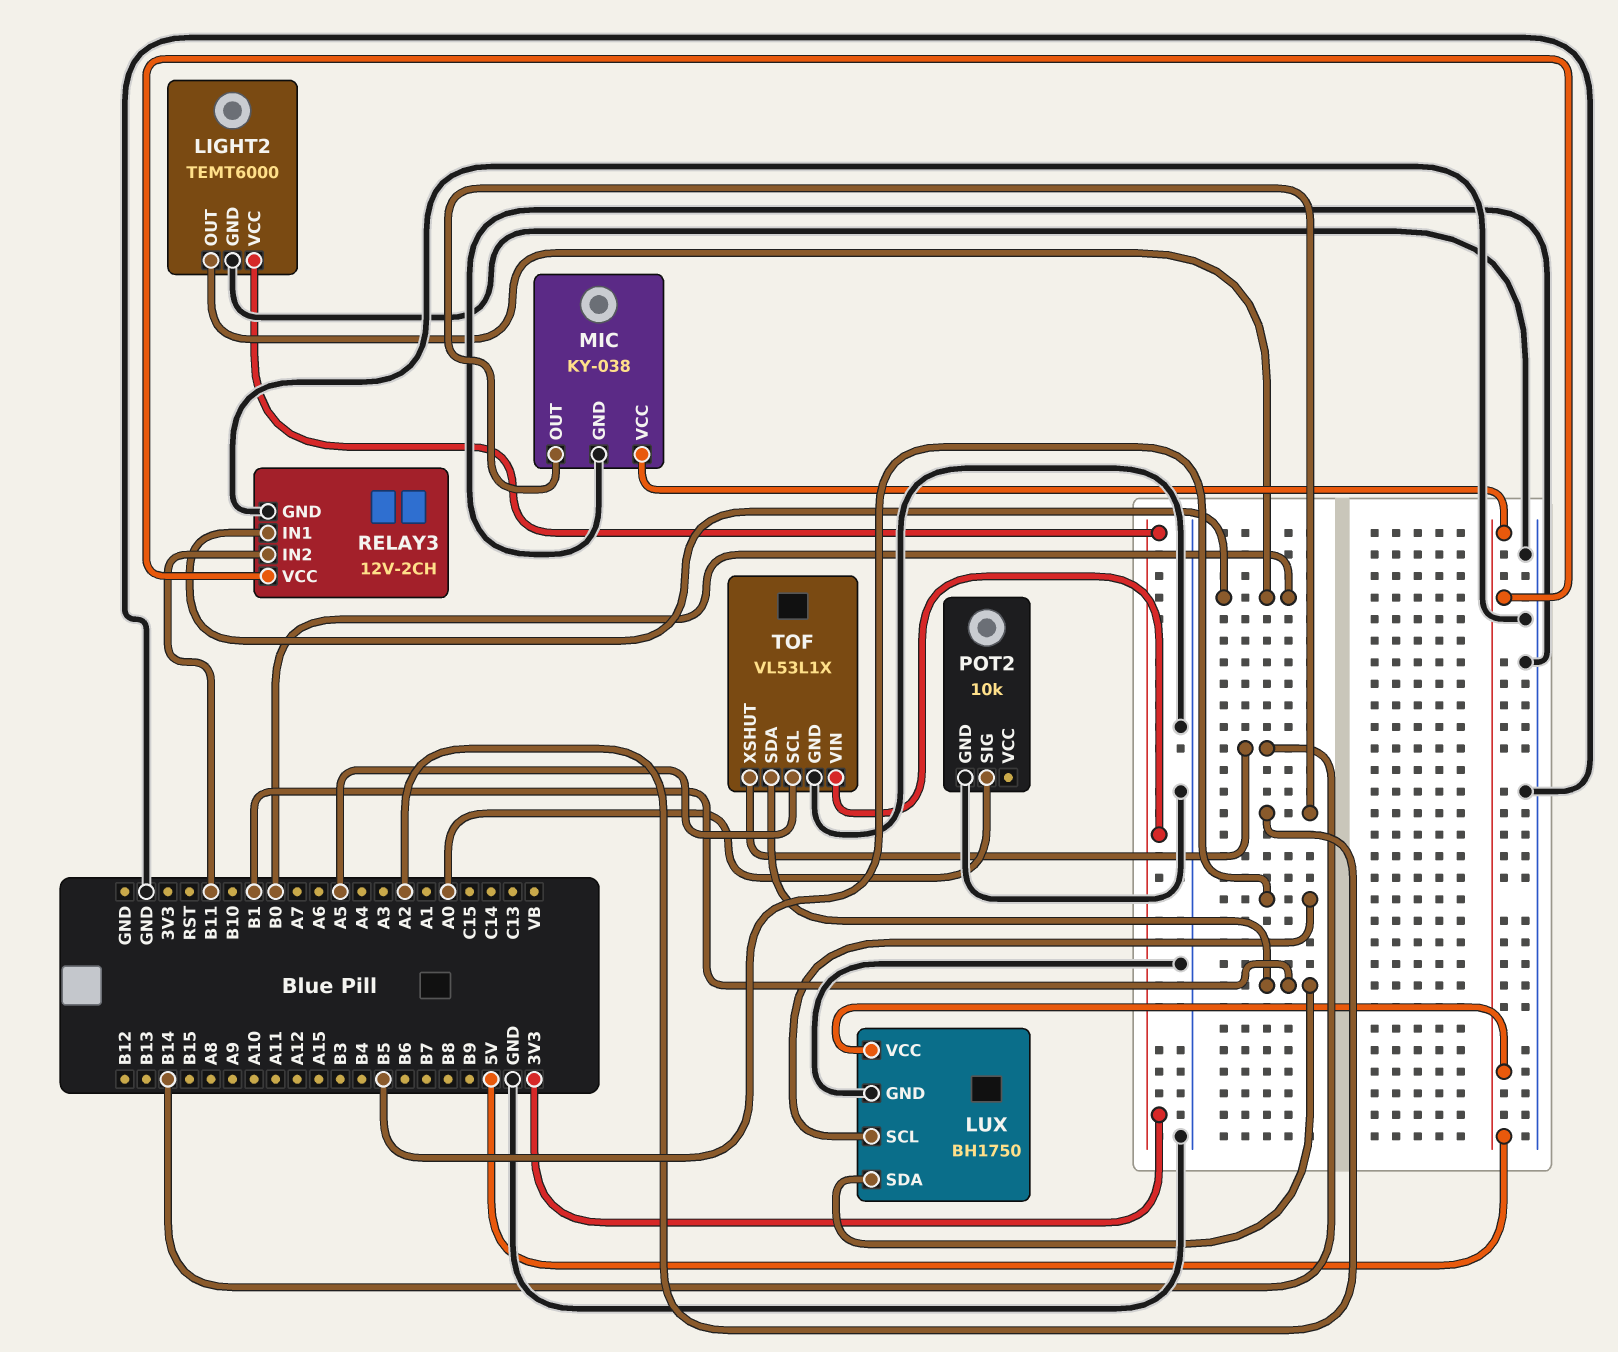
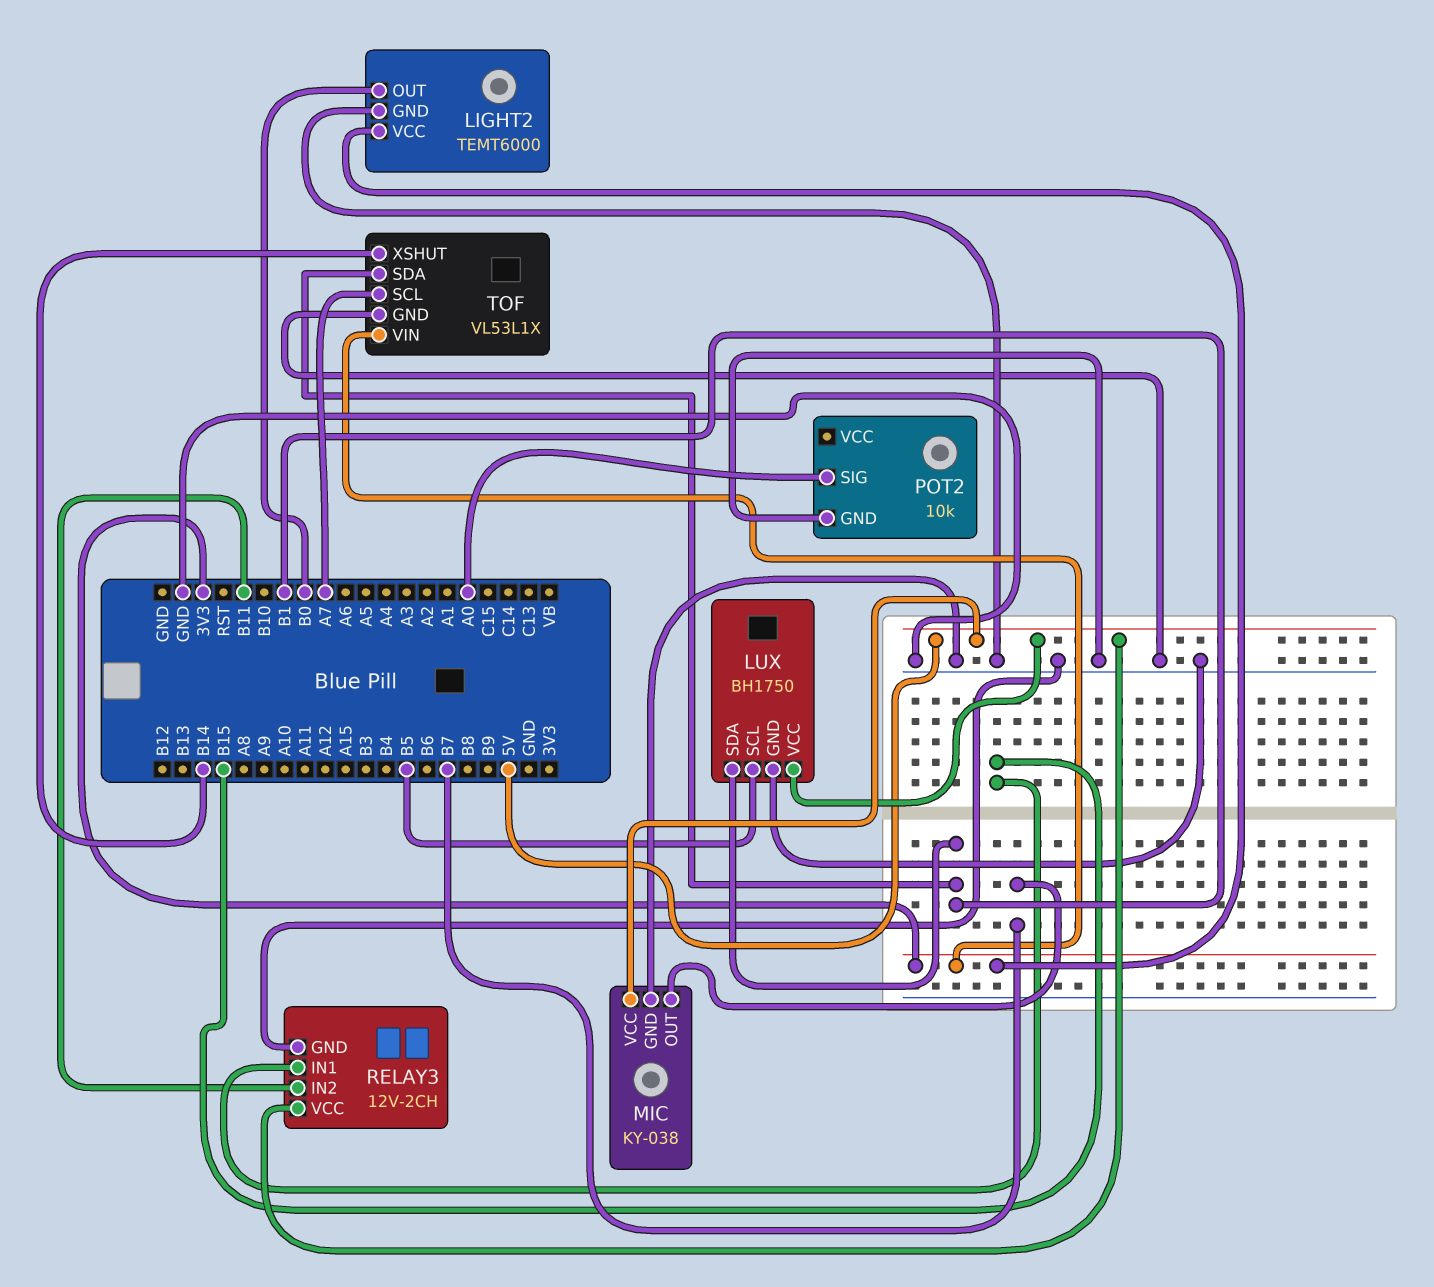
MIC pin OUT: A2 -> B7
RELAY3 pin IN1: B0 -> B15
TOF pin SCL: A5 -> A7

